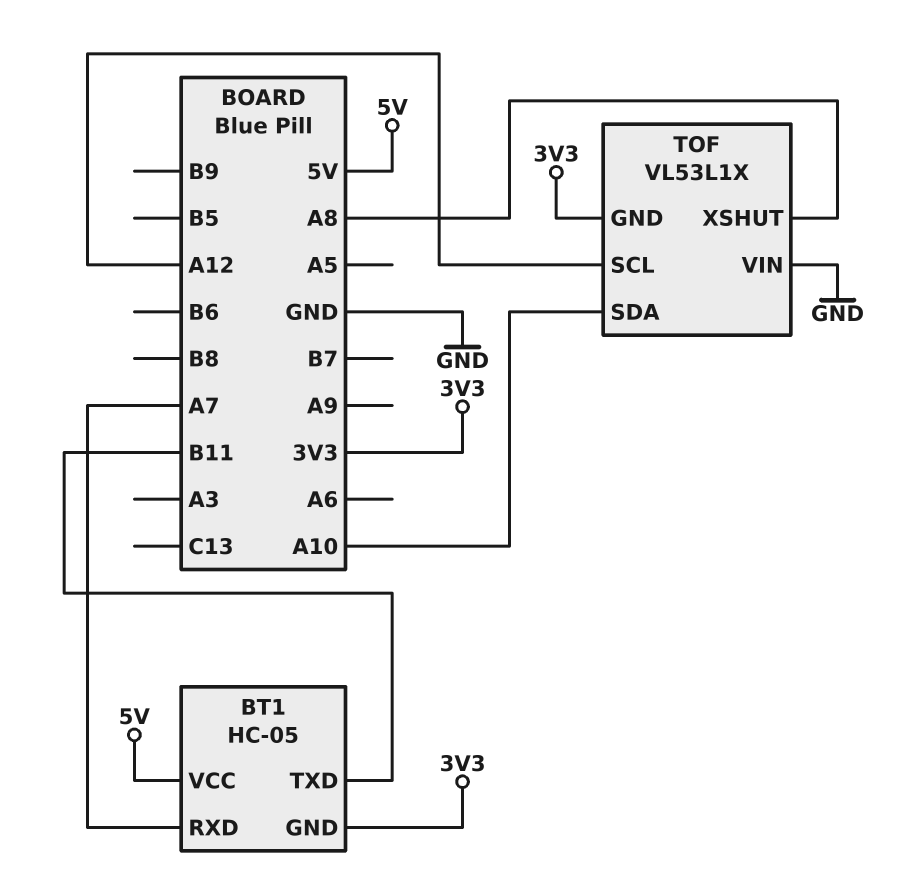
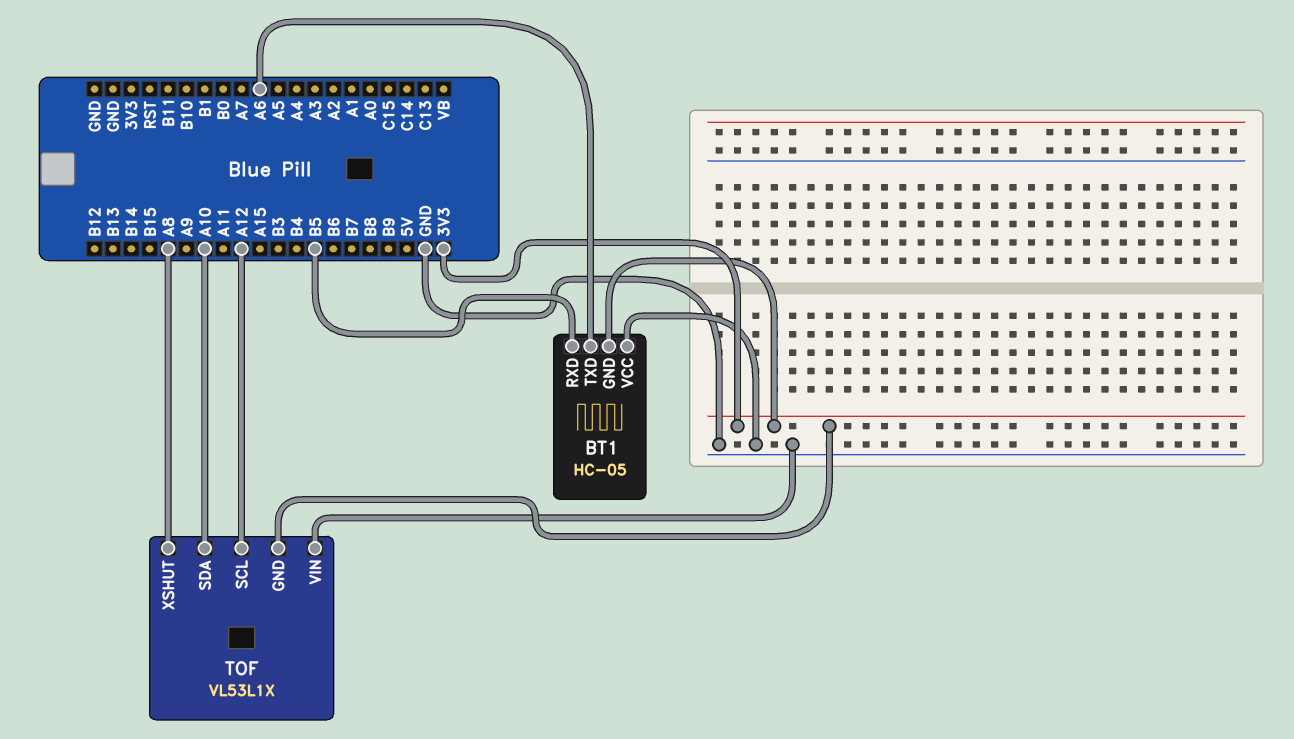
BT1 pin RXD: A7 -> B5
BT1 pin TXD: B11 -> A6
BT1 pin VCC: 5V -> GND

